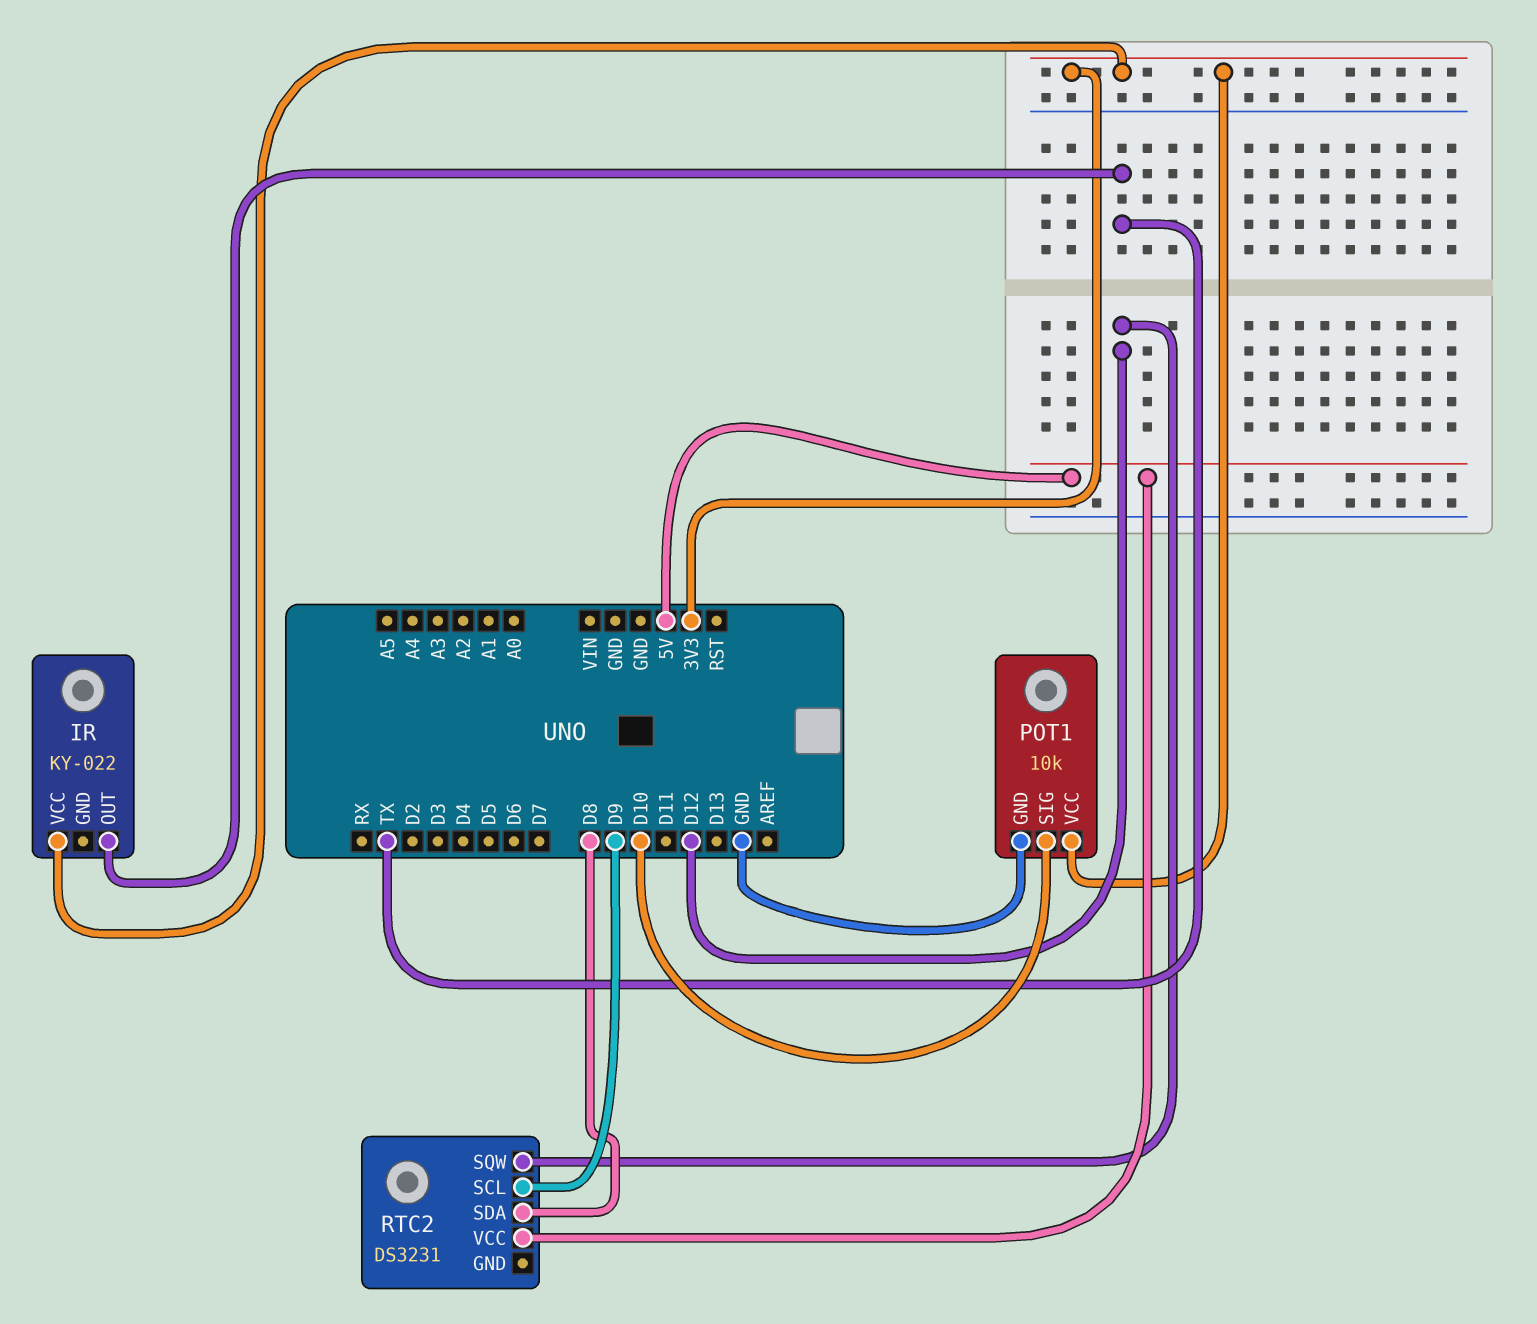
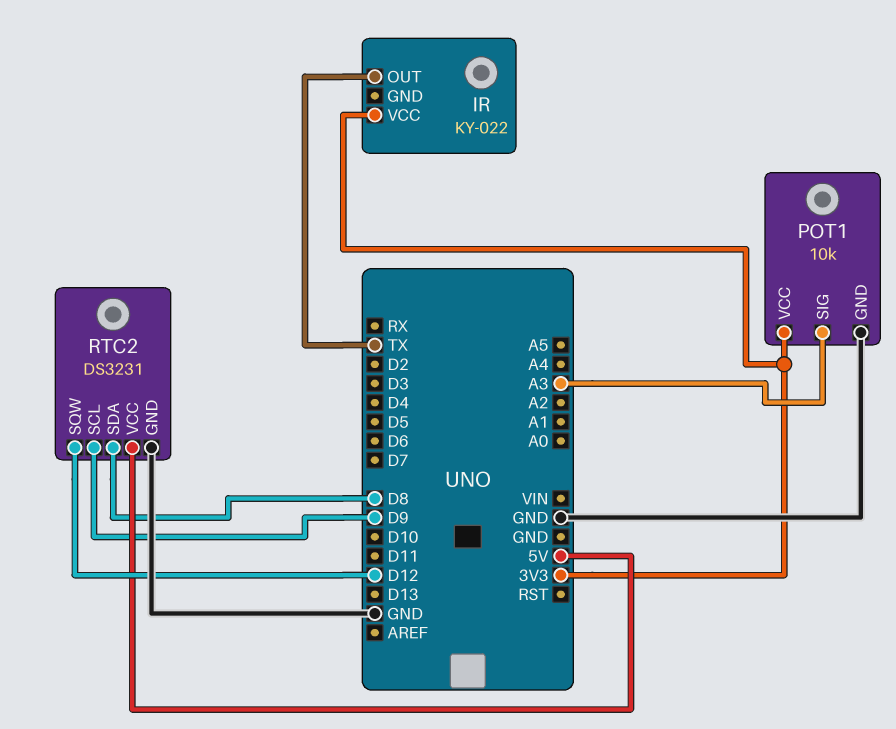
POT1 pin SIG: D10 -> A3
RTC2 pin GND: none -> GND

